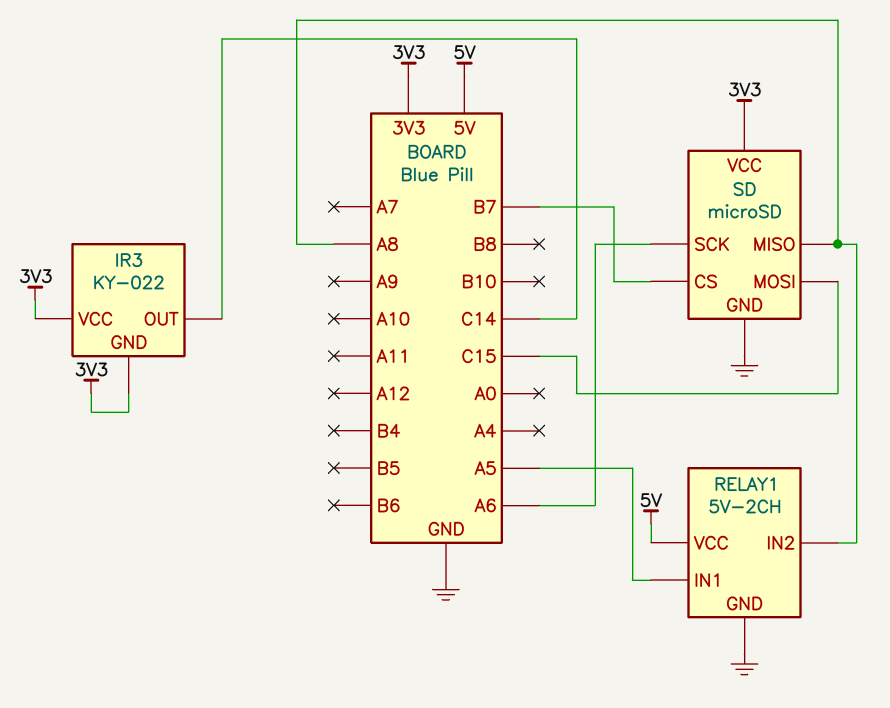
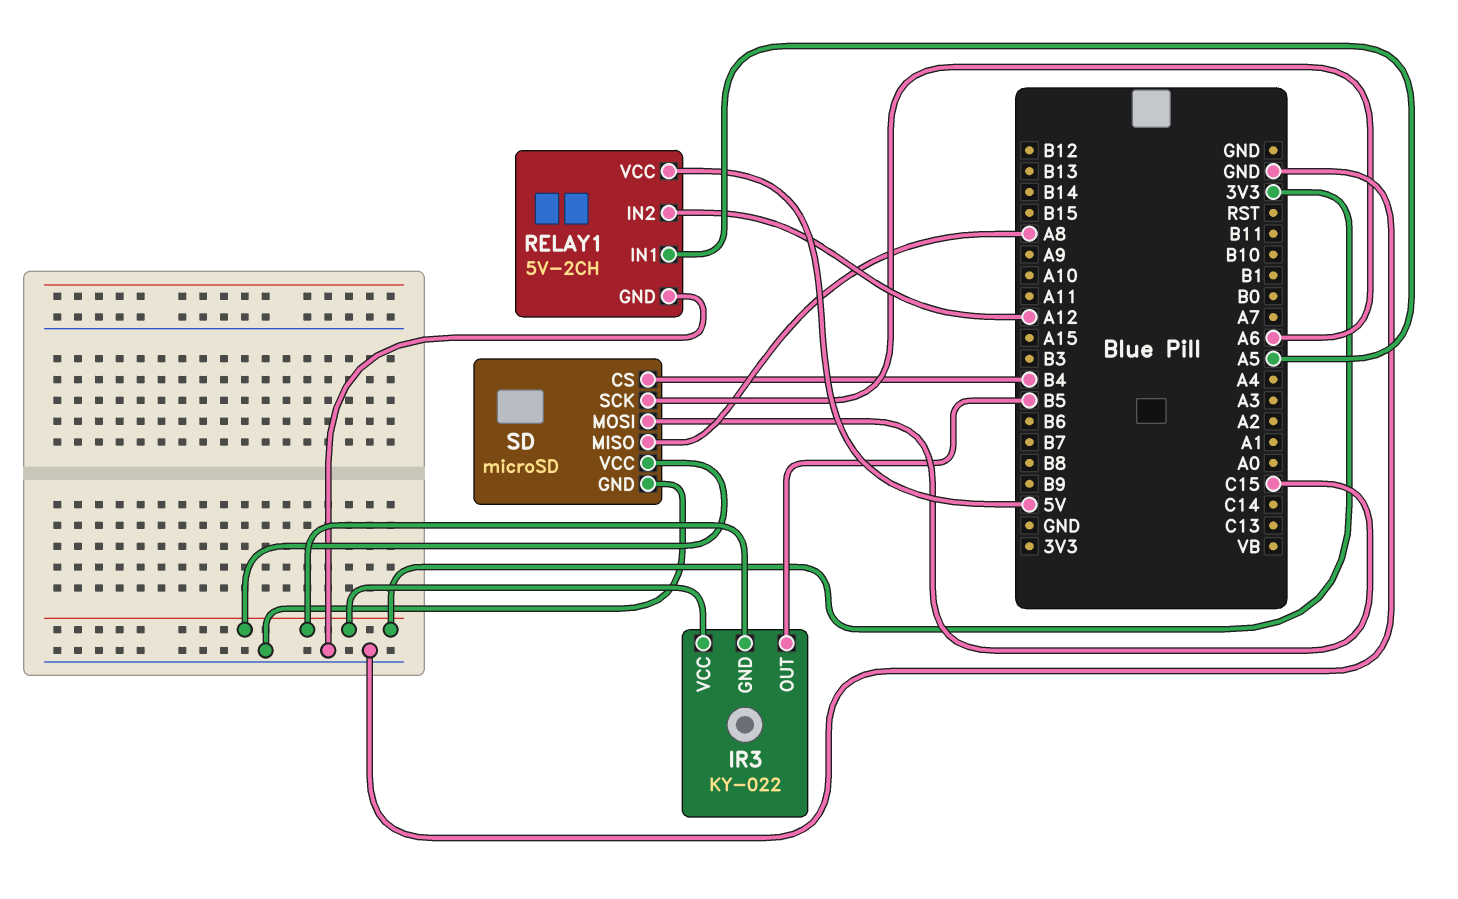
IR3 pin OUT: C14 -> B5
RELAY1 pin IN2: A8 -> A12
SD pin CS: B7 -> B4

